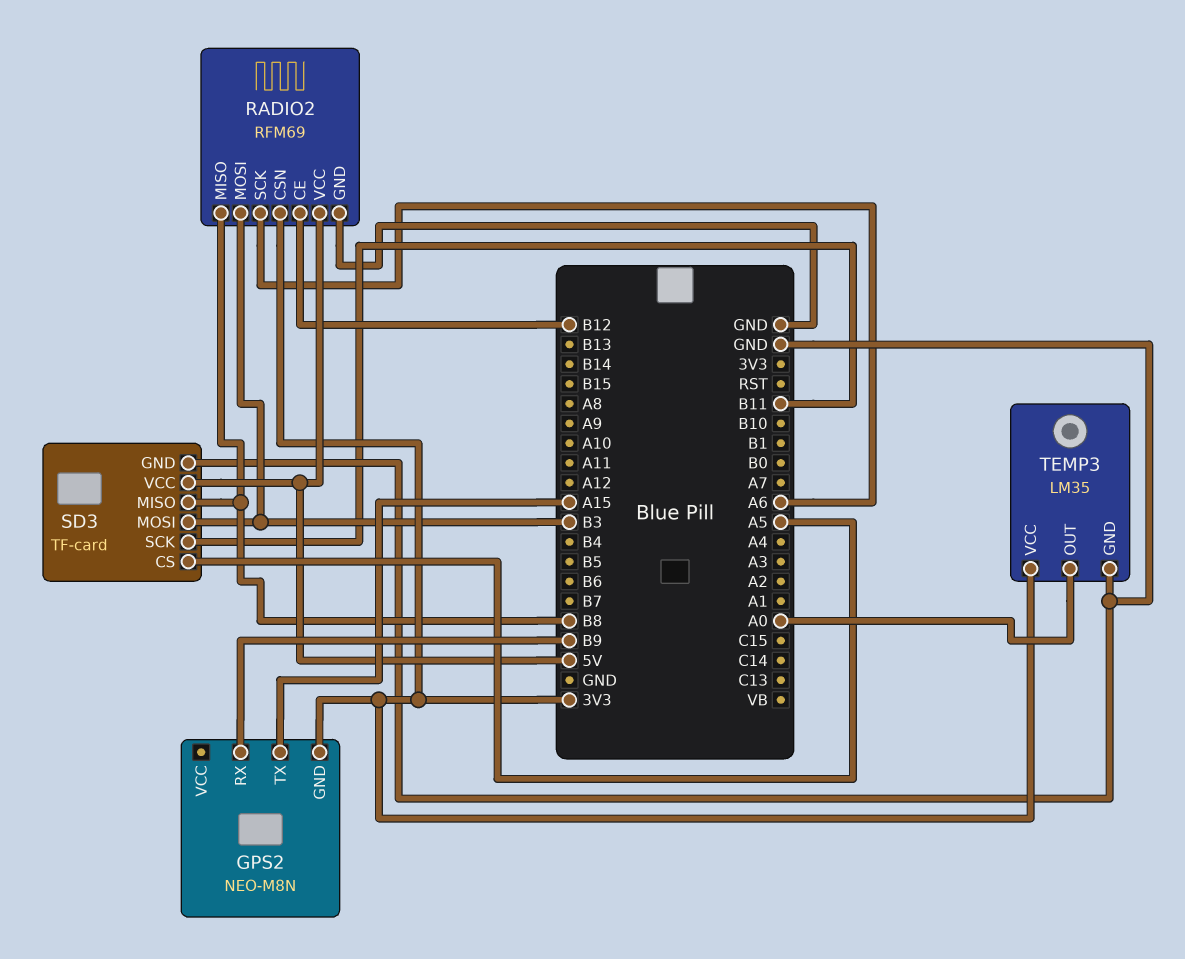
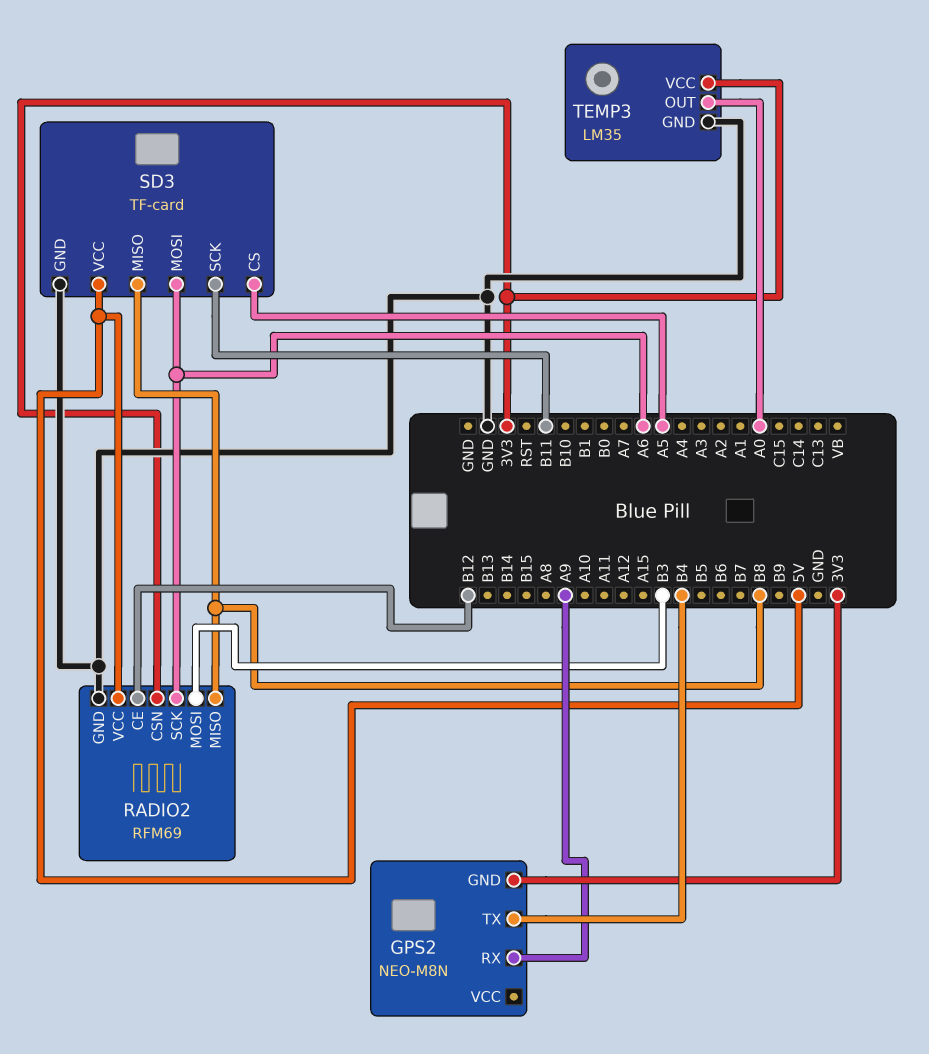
GPS2 pin RX: B9 -> A9
GPS2 pin TX: A15 -> B4
SD3 pin MOSI: B3 -> A6

